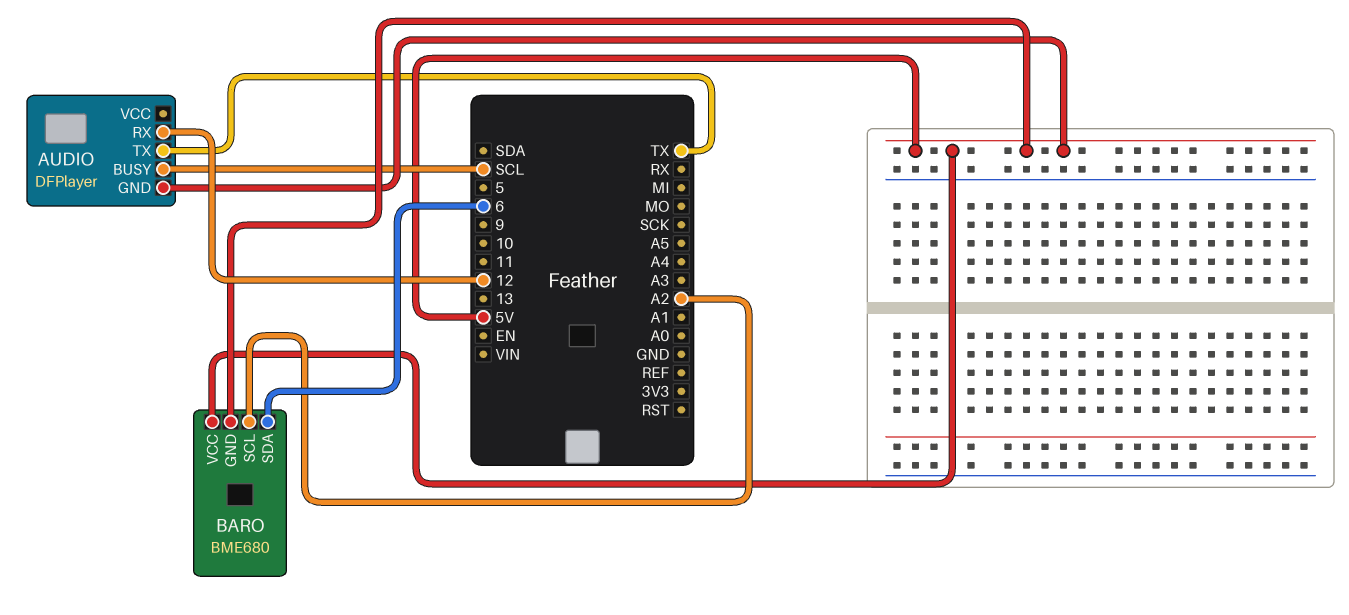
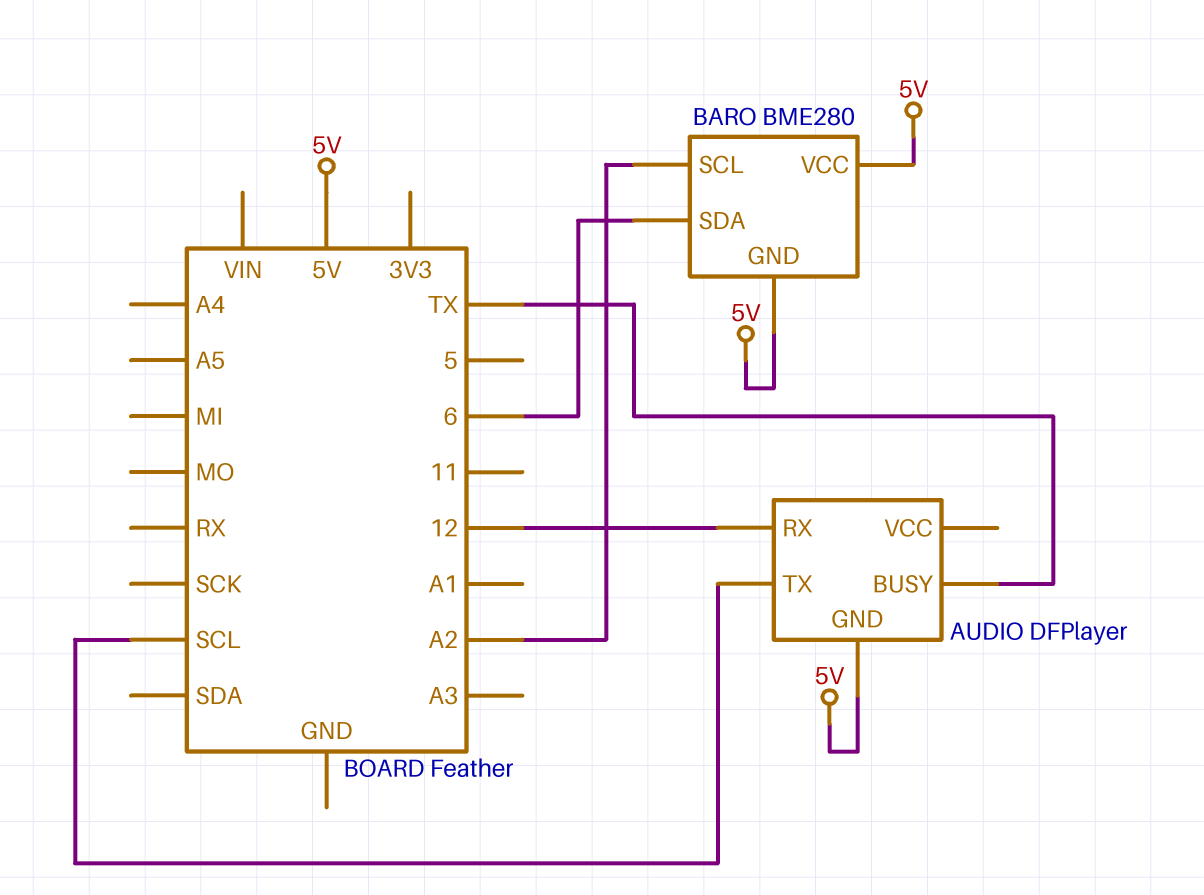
AUDIO pin BUSY: SCL -> TX
AUDIO pin TX: TX -> SCL
BARO: BME680 -> BME280

